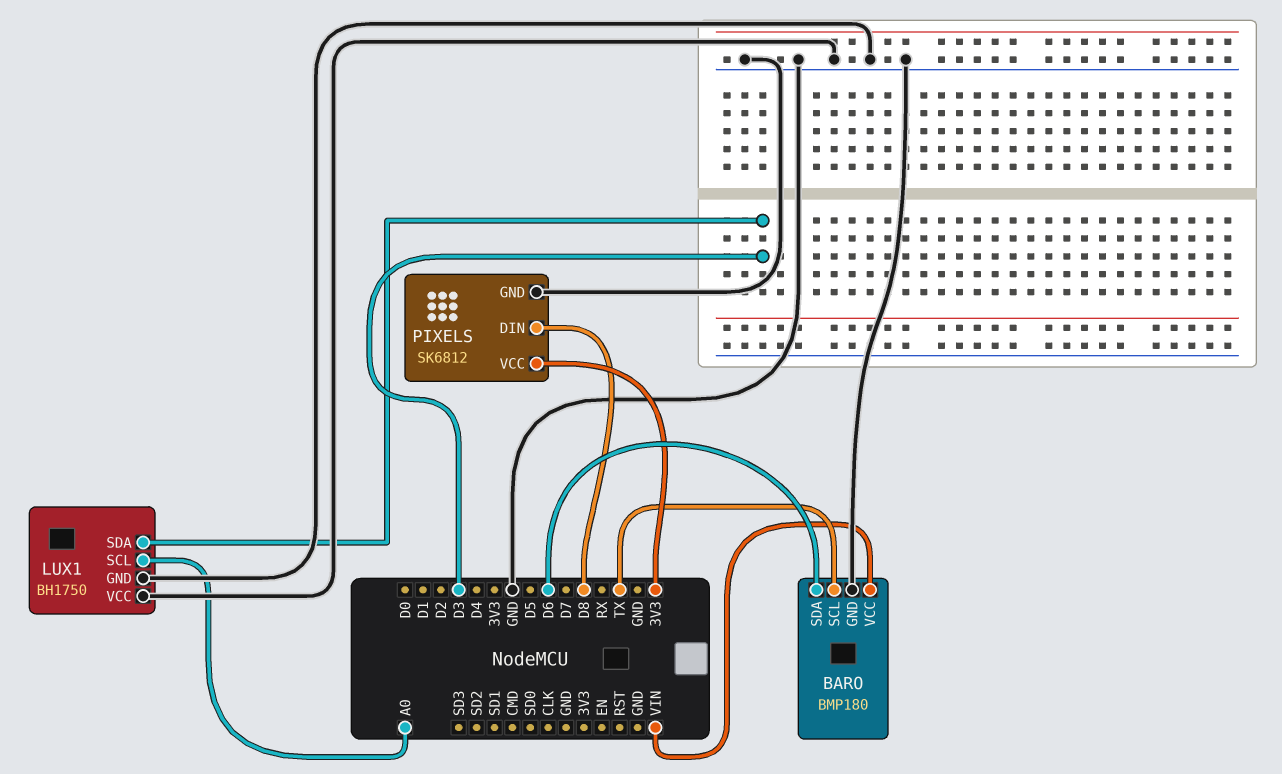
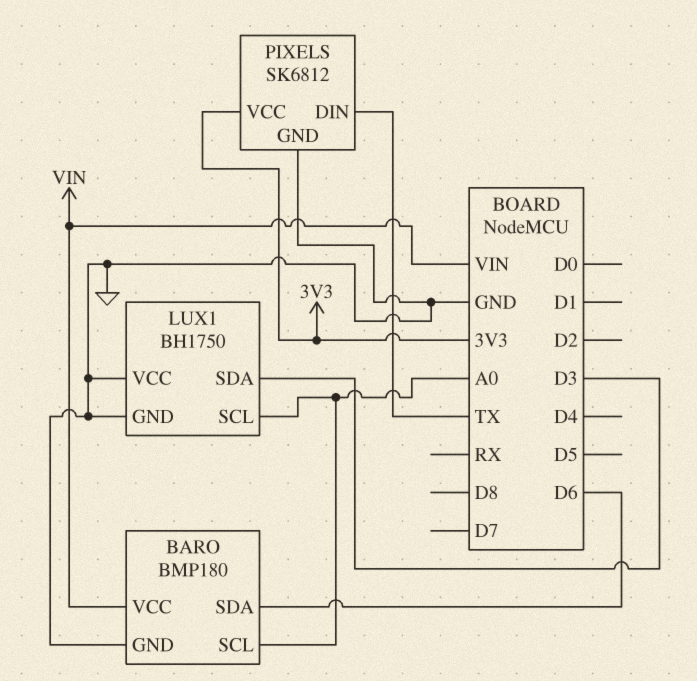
BARO pin SCL: TX -> A0
PIXELS pin DIN: D8 -> TX

